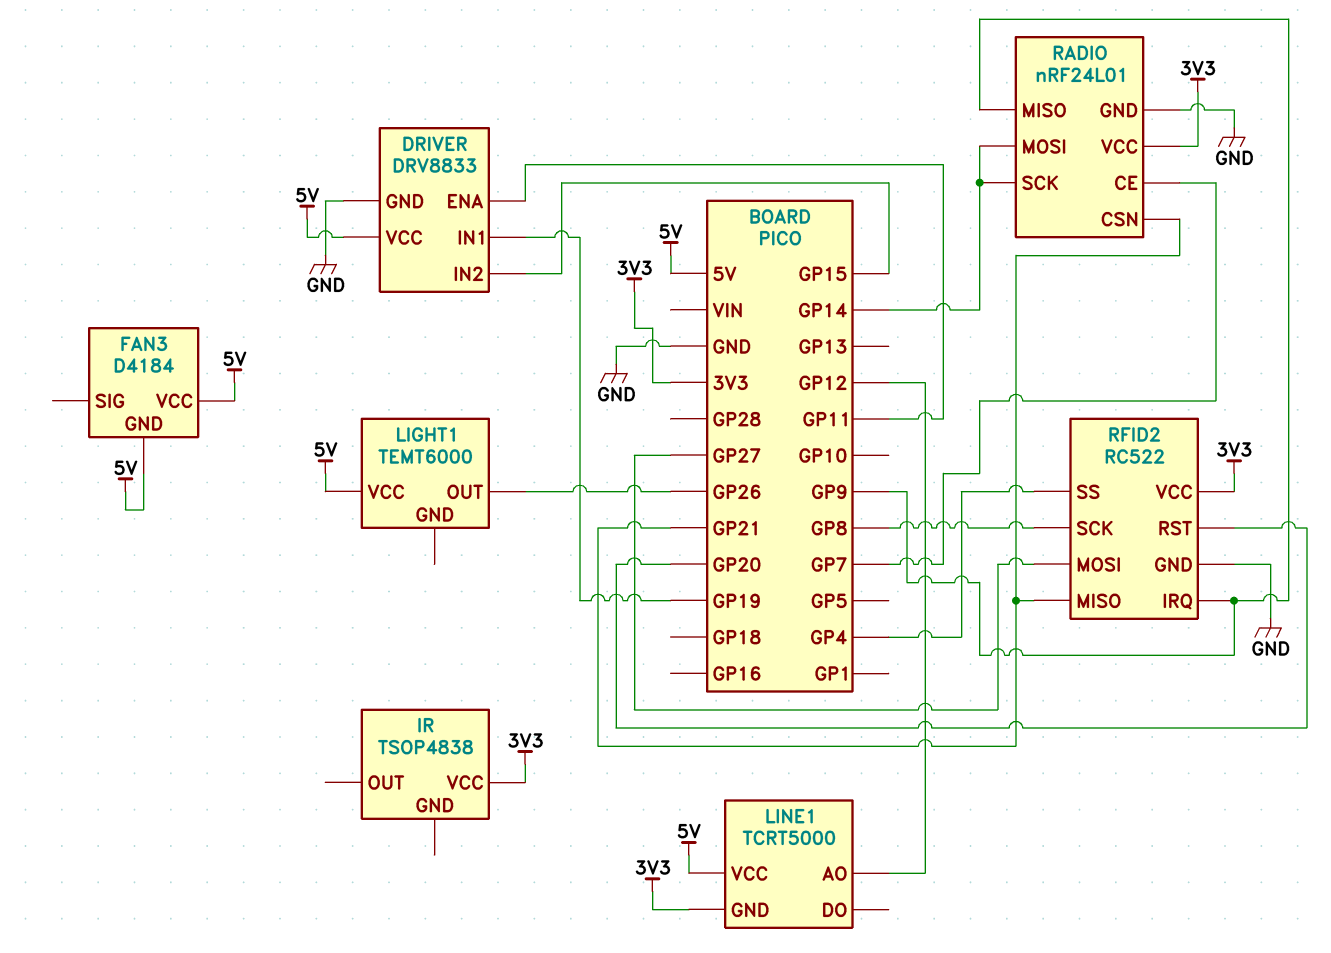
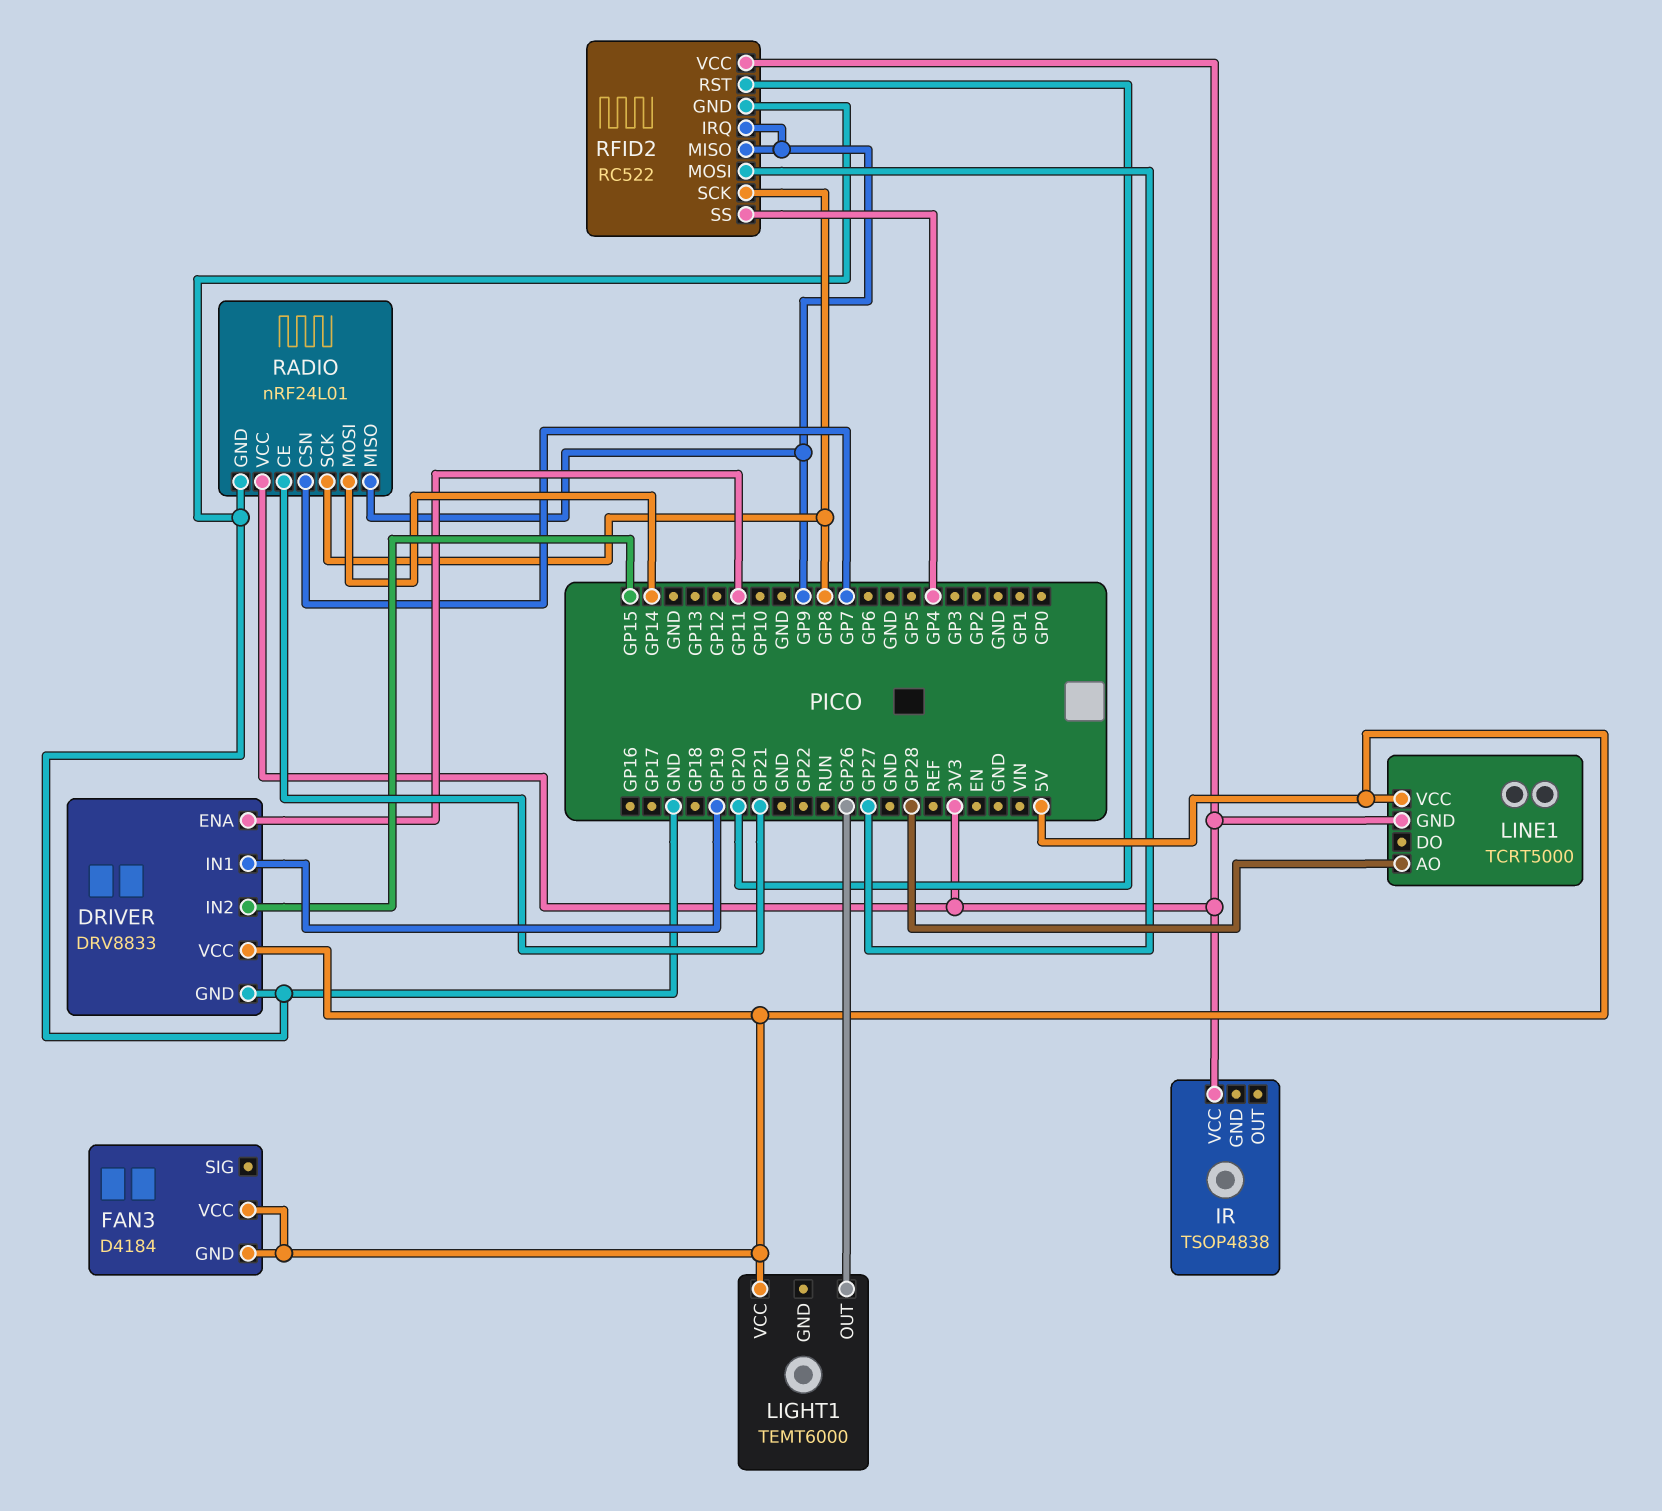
LINE1 pin AO: GP12 -> GP28
RADIO pin CE: GP7 -> GP21
RADIO pin CSN: GP21 -> GP7
RADIO pin SCK: GP14 -> GP8
RFID2 pin MISO: GP21 -> GP9

